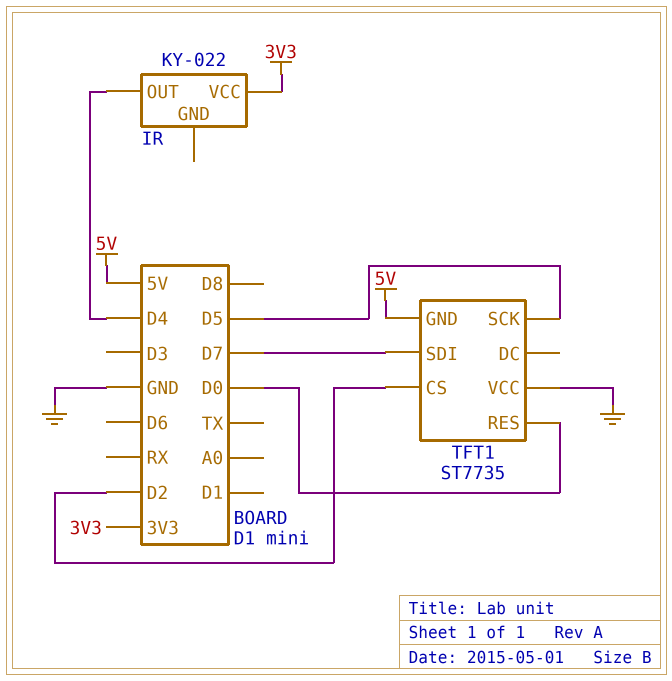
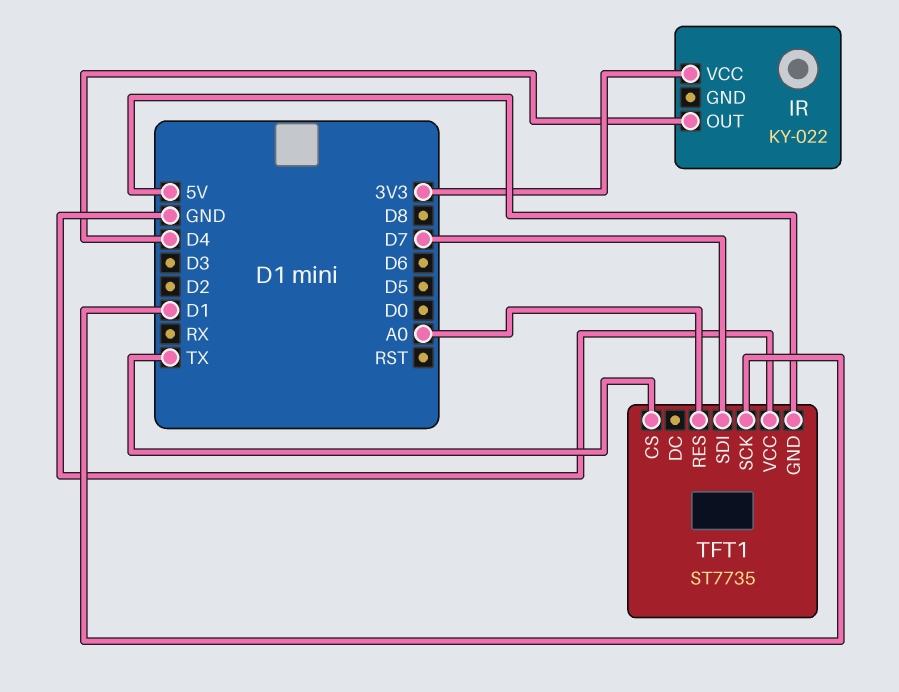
TFT1 pin CS: D2 -> TX
TFT1 pin RES: D0 -> A0
TFT1 pin SCK: D5 -> D1

